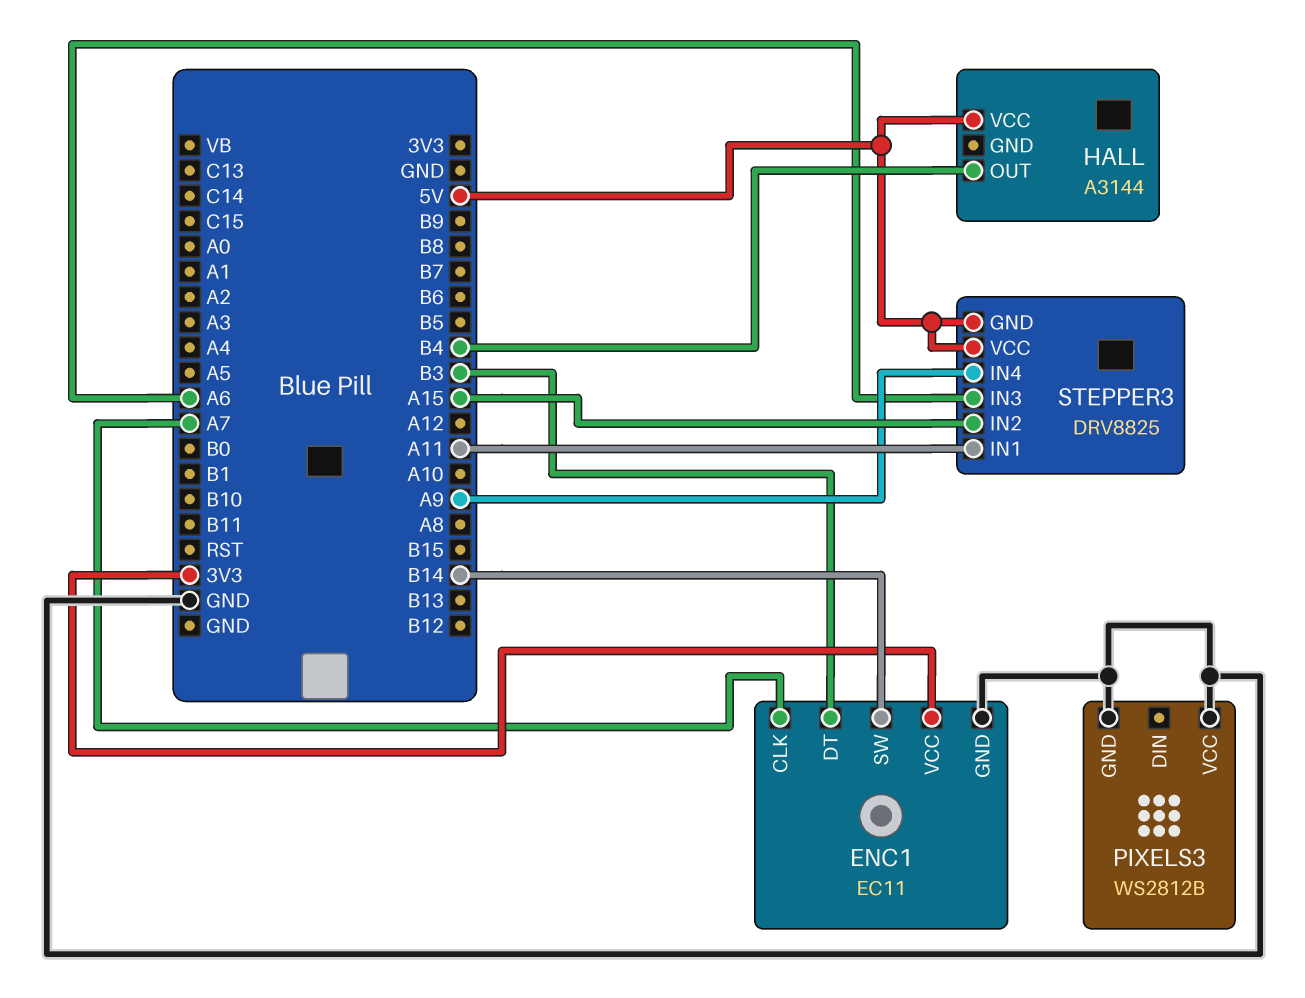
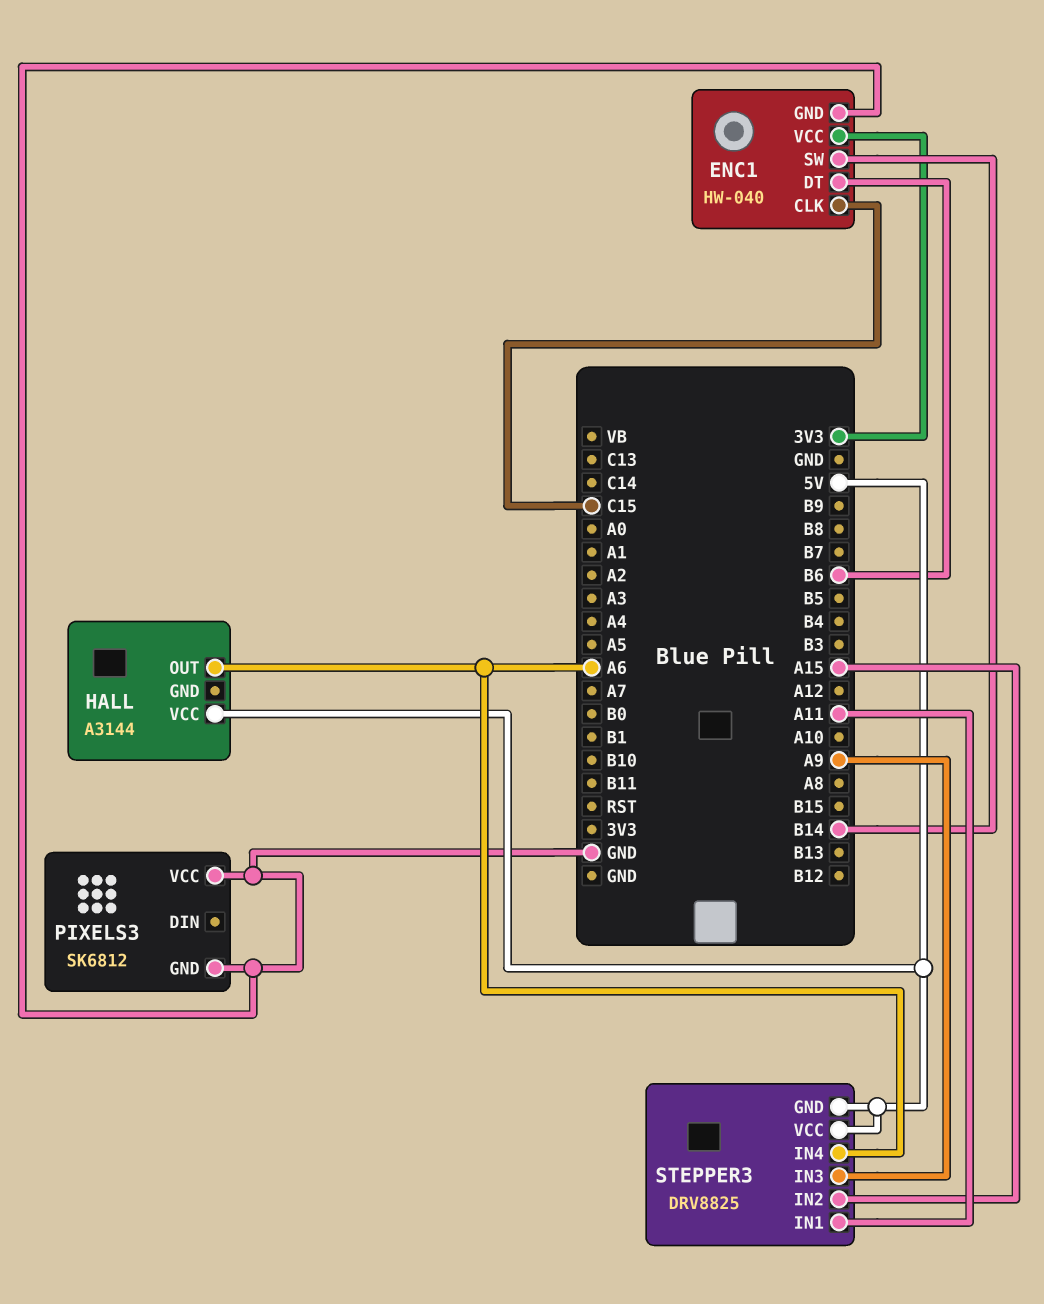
ENC1: EC11 -> HW-040
ENC1 pin CLK: A7 -> C15
ENC1 pin DT: B3 -> B6
HALL pin OUT: B4 -> A6
PIXELS3: WS2812B -> SK6812
STEPPER3 pin IN3: A6 -> A9
STEPPER3 pin IN4: A9 -> A6

